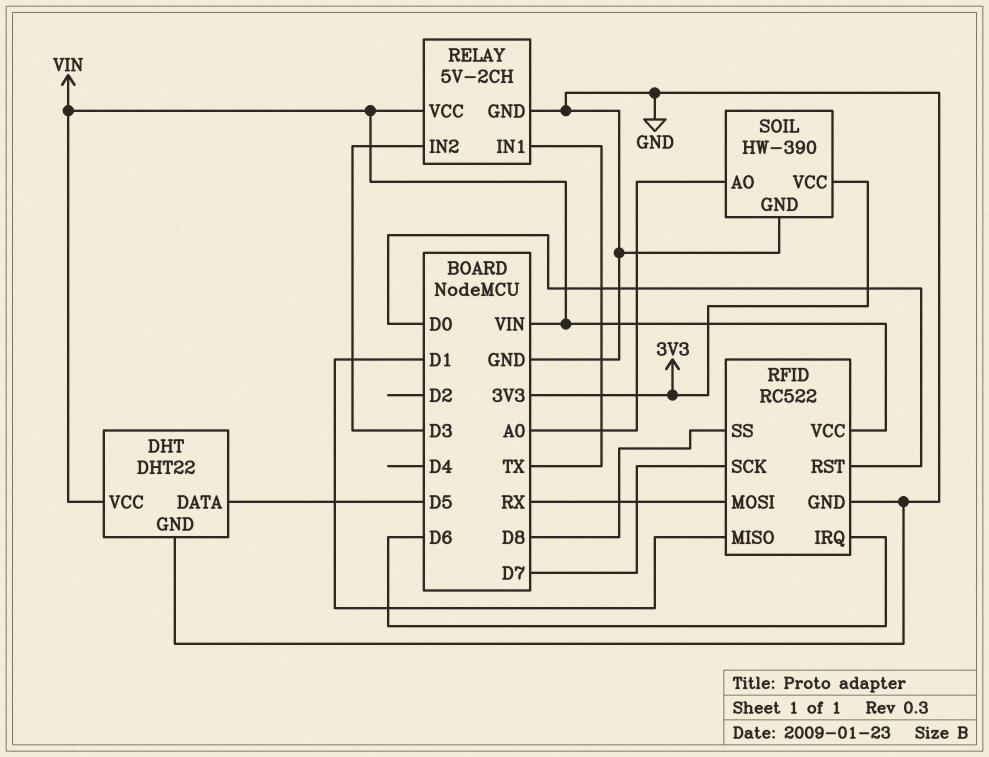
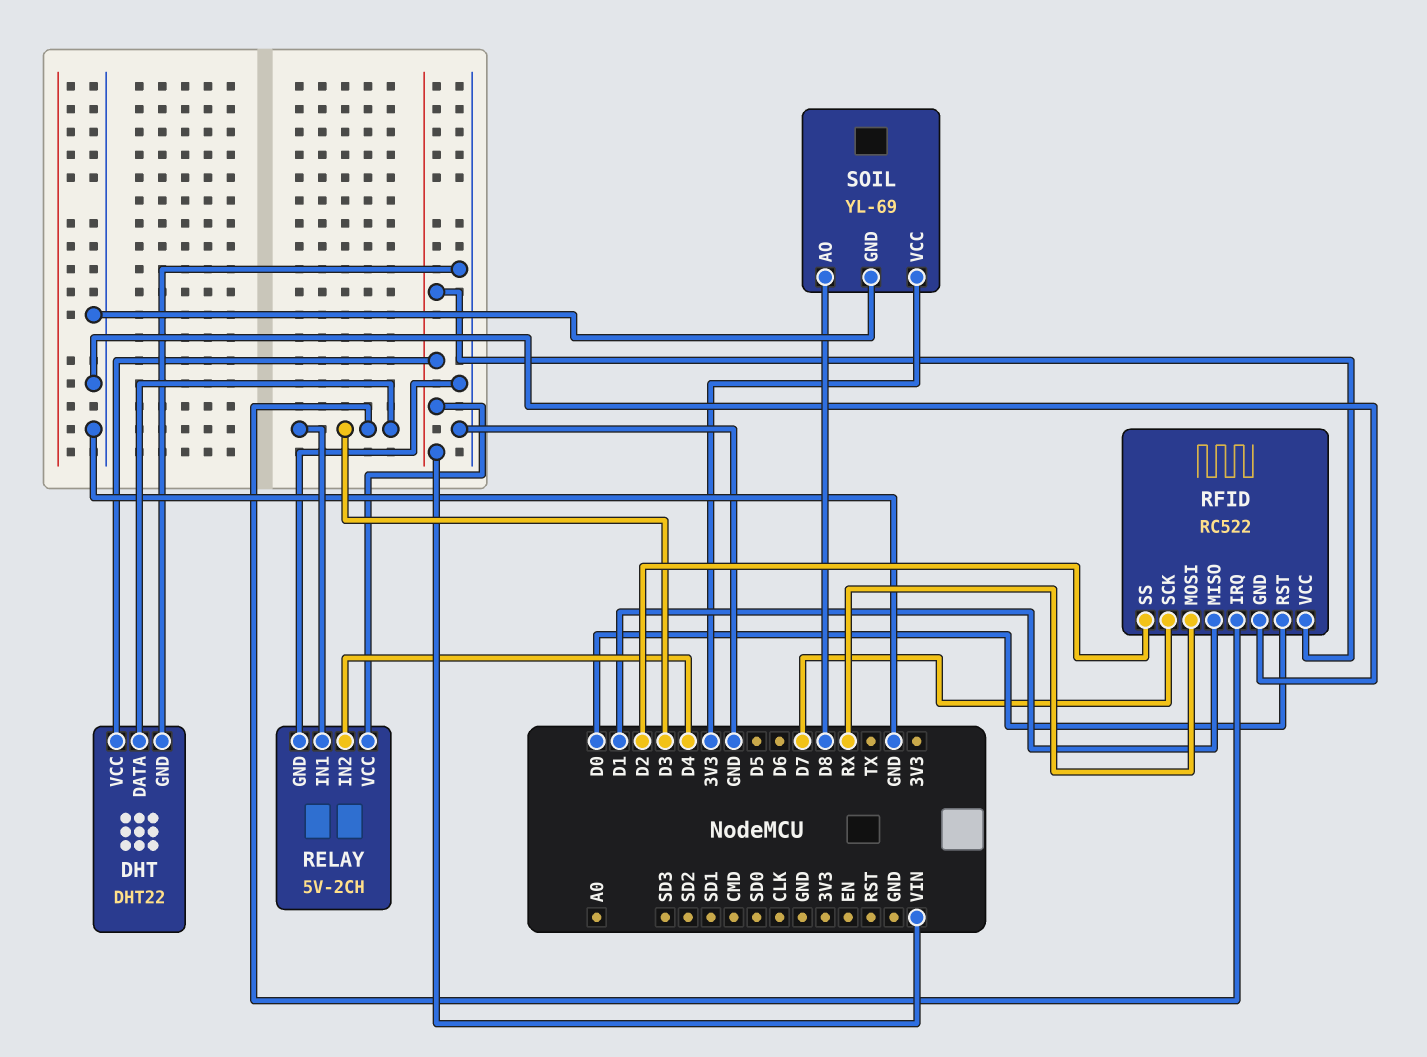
DHT pin DATA: D5 -> D3
RELAY pin IN1: TX -> D3
RELAY pin IN2: D3 -> D4
RFID pin IRQ: D6 -> D3
RFID pin SS: D8 -> D2
SOIL: HW-390 -> YL-69
SOIL pin AO: A0 -> D8

